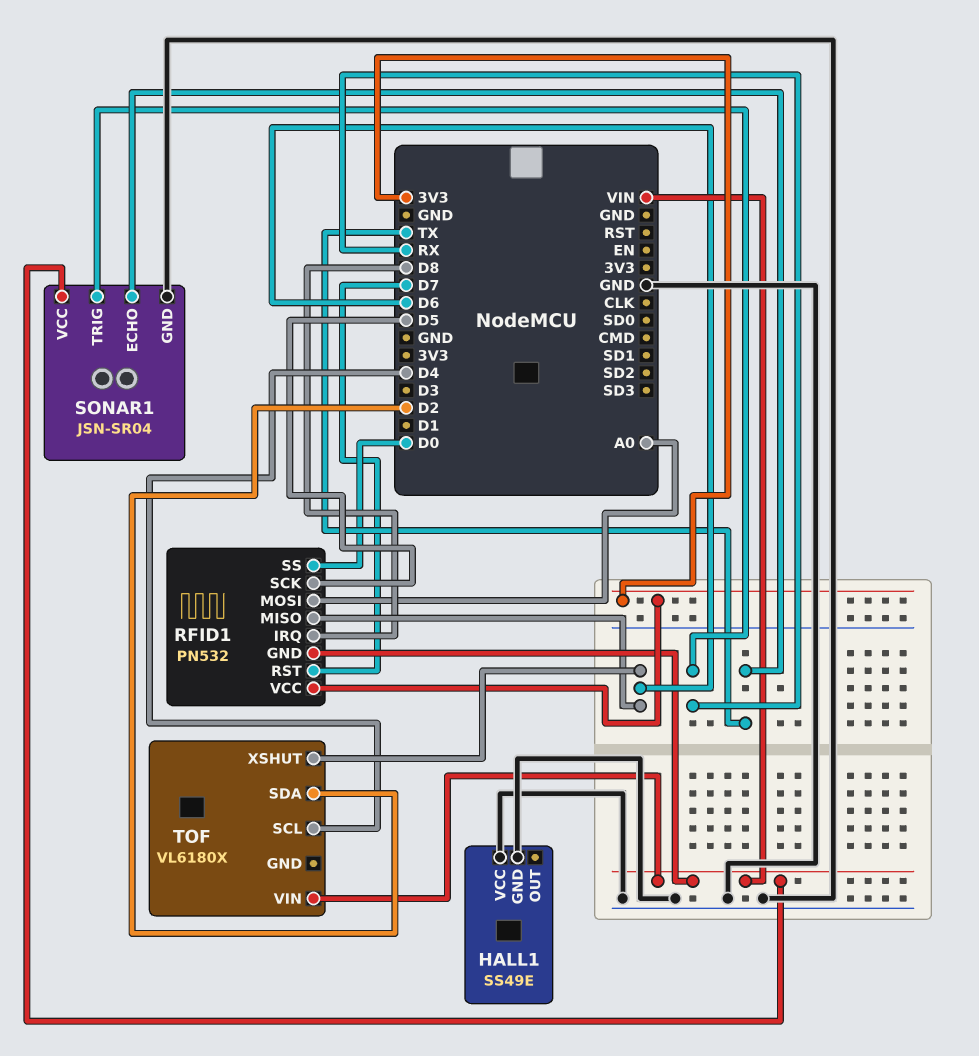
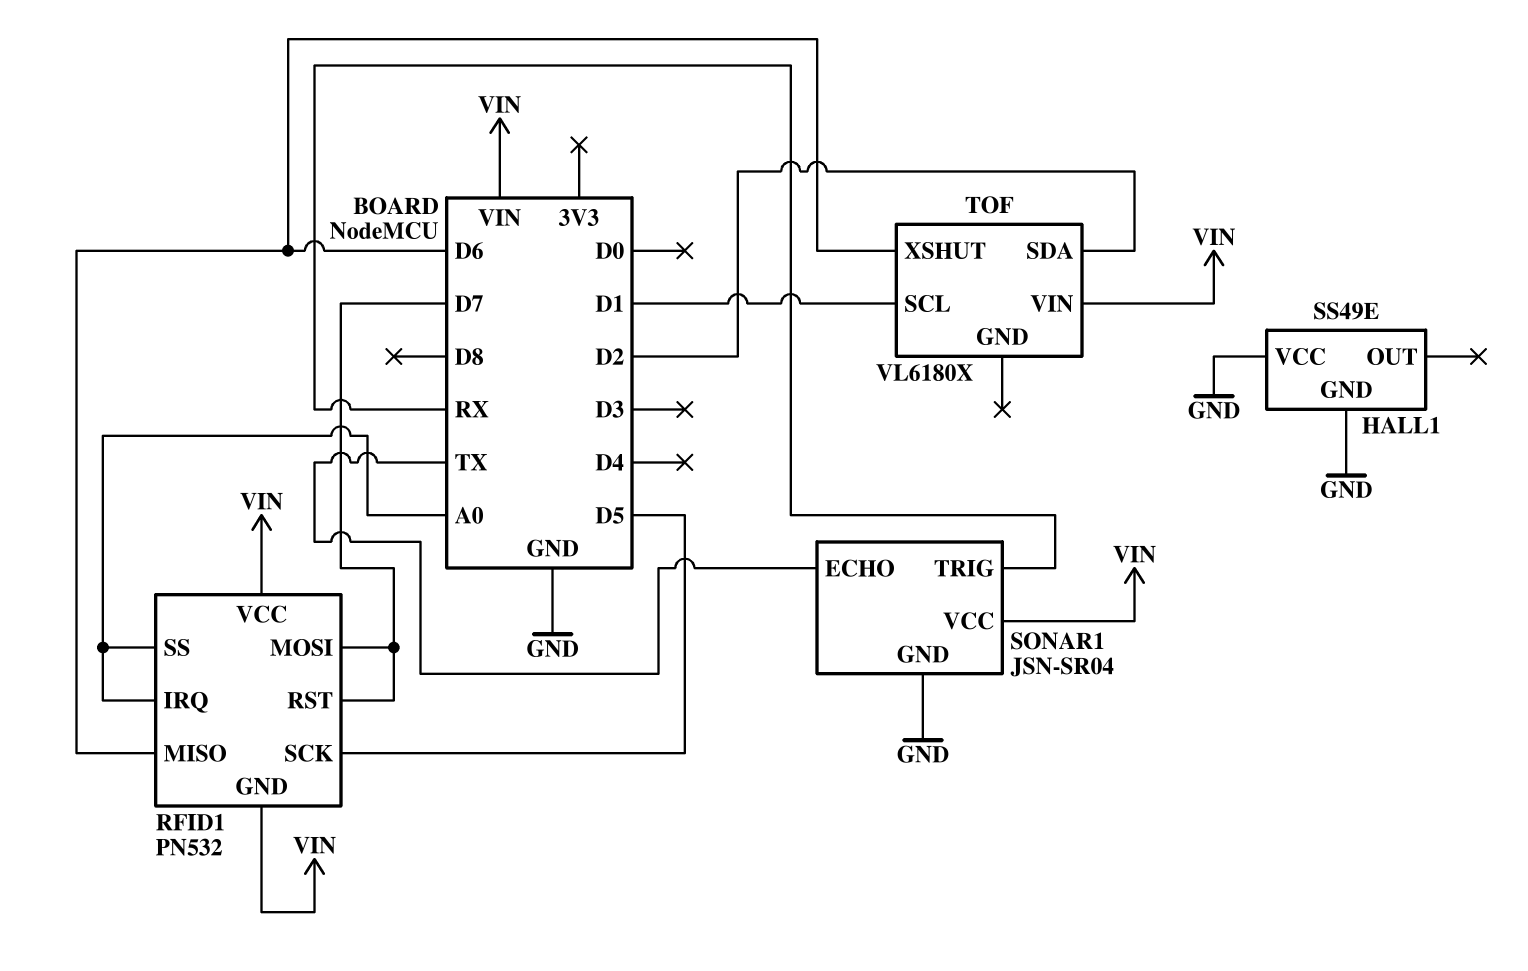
RFID1 pin IRQ: D8 -> A0
RFID1 pin MOSI: A0 -> D7
RFID1 pin SS: D0 -> A0
RFID1 pin VCC: 3V3 -> VIN
TOF pin SCL: D4 -> D1

